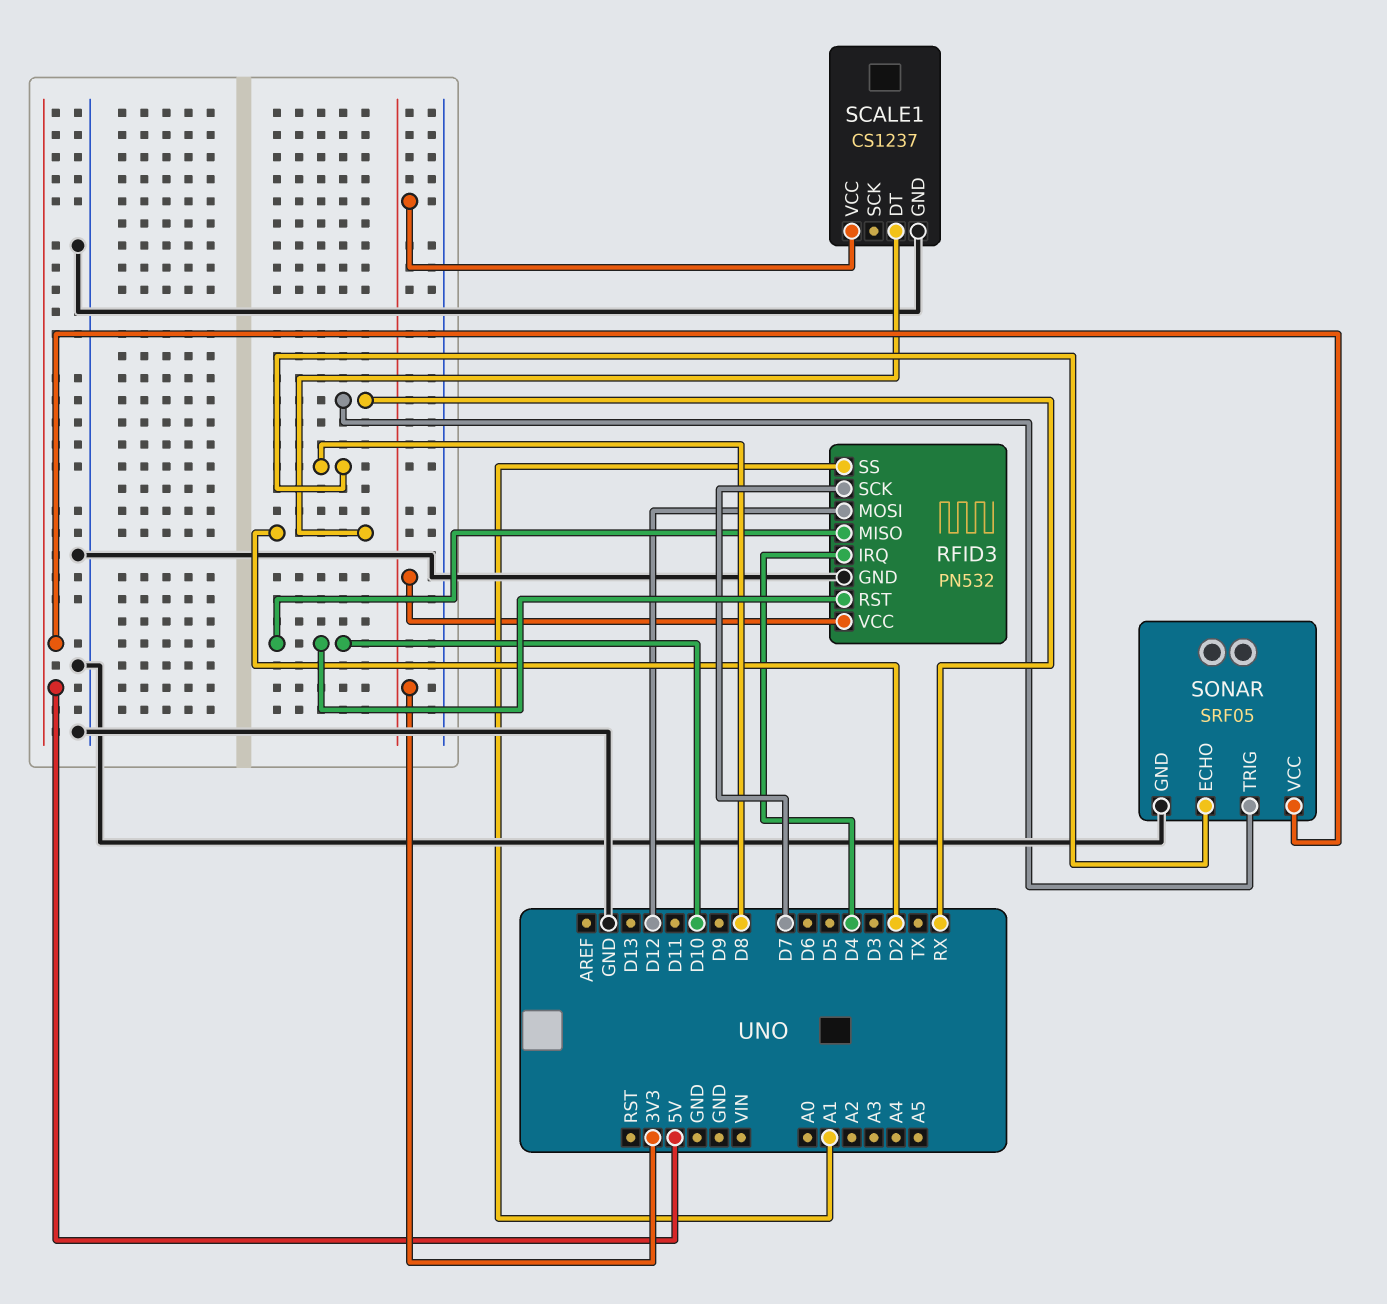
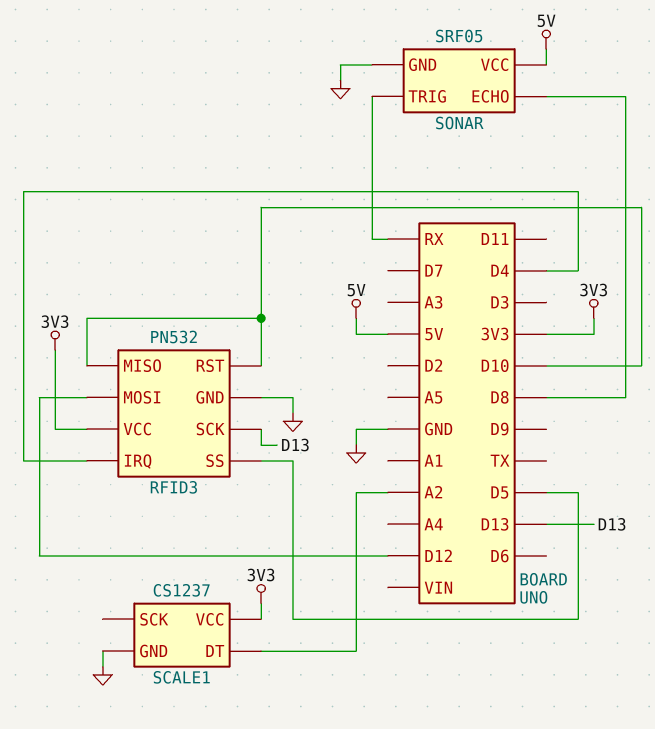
RFID3 pin SCK: D7 -> D13
RFID3 pin SS: A1 -> D5
SCALE1 pin DT: D2 -> A2

